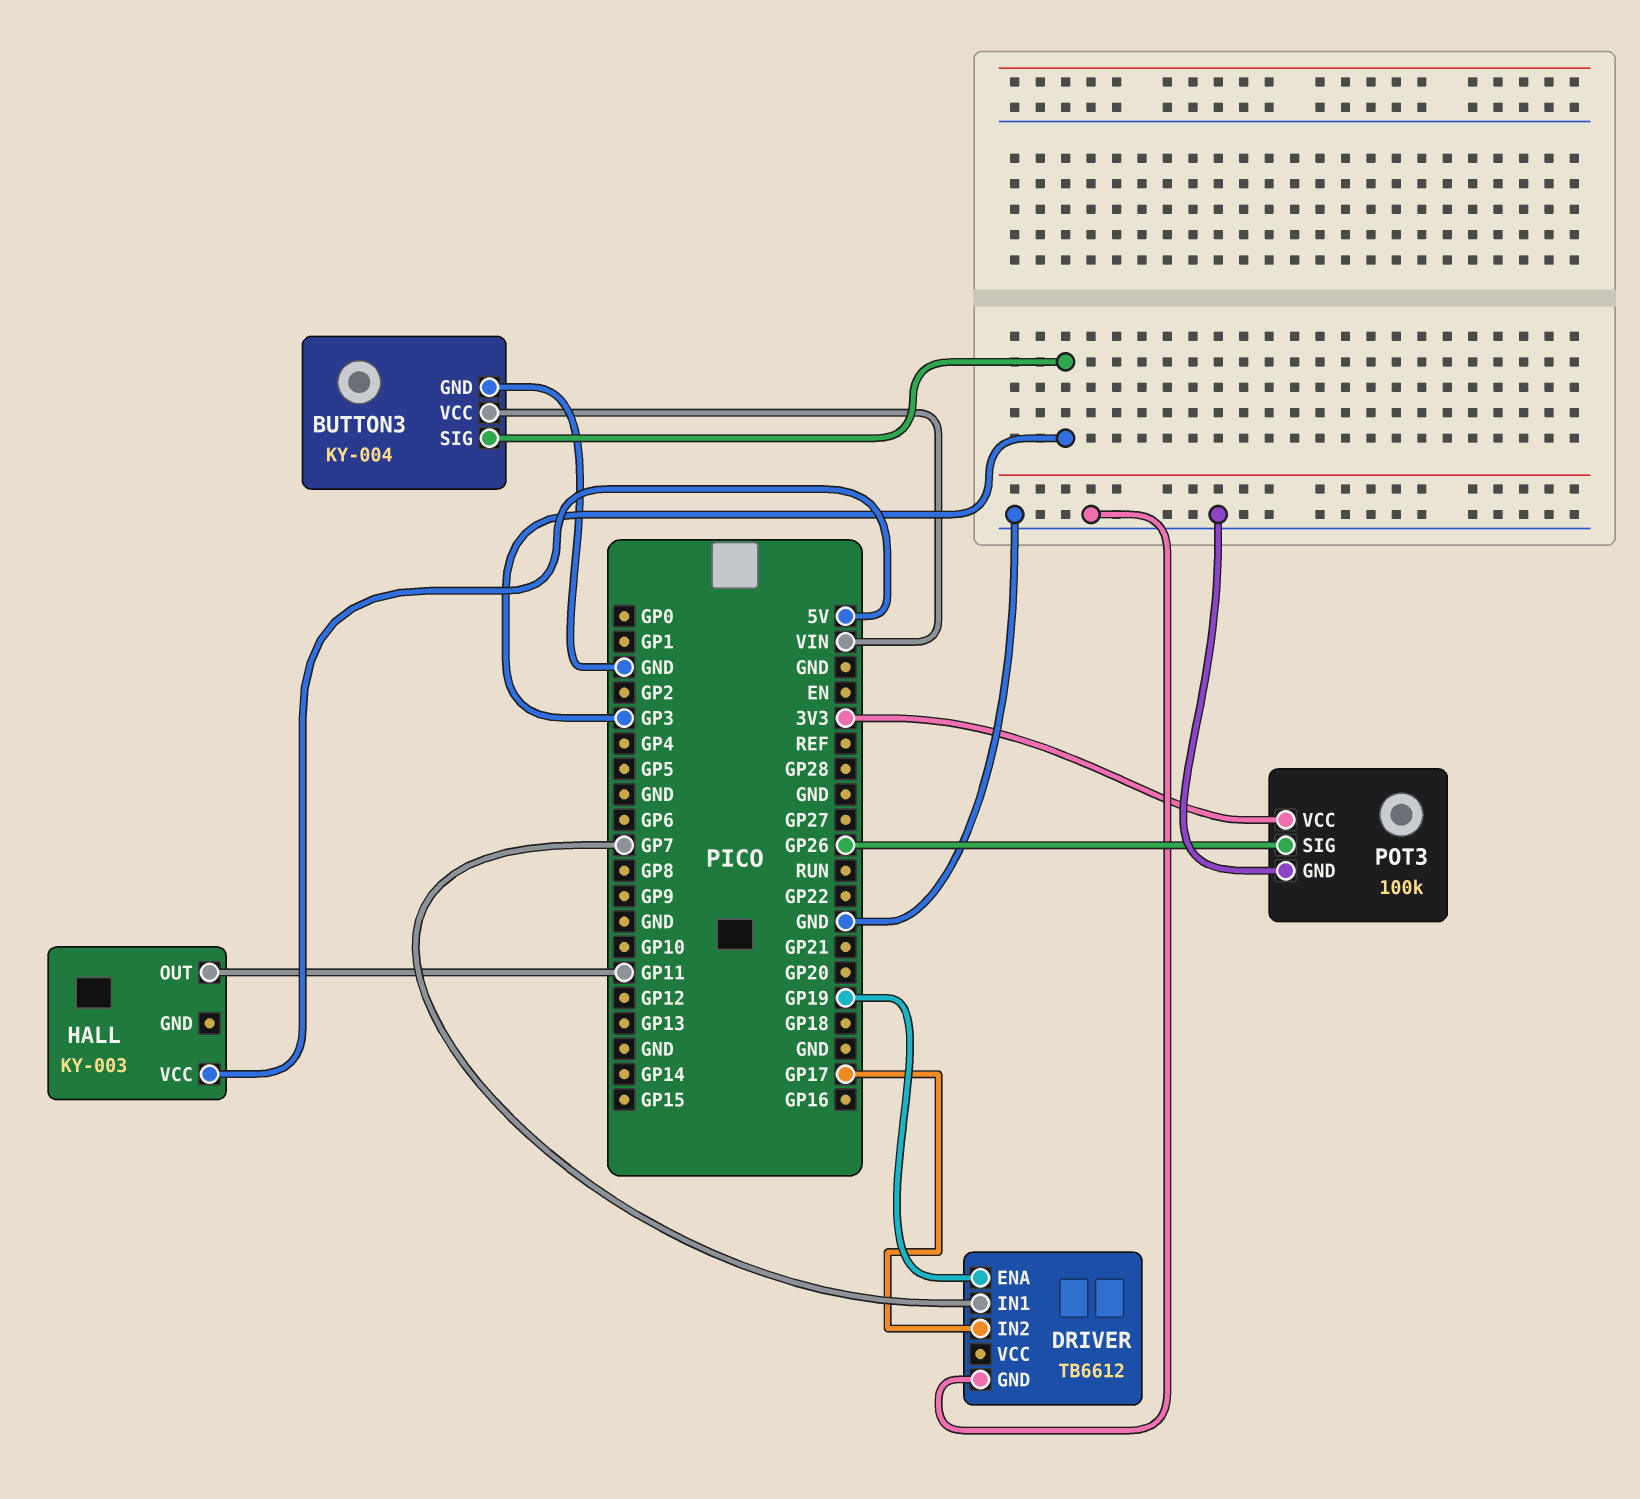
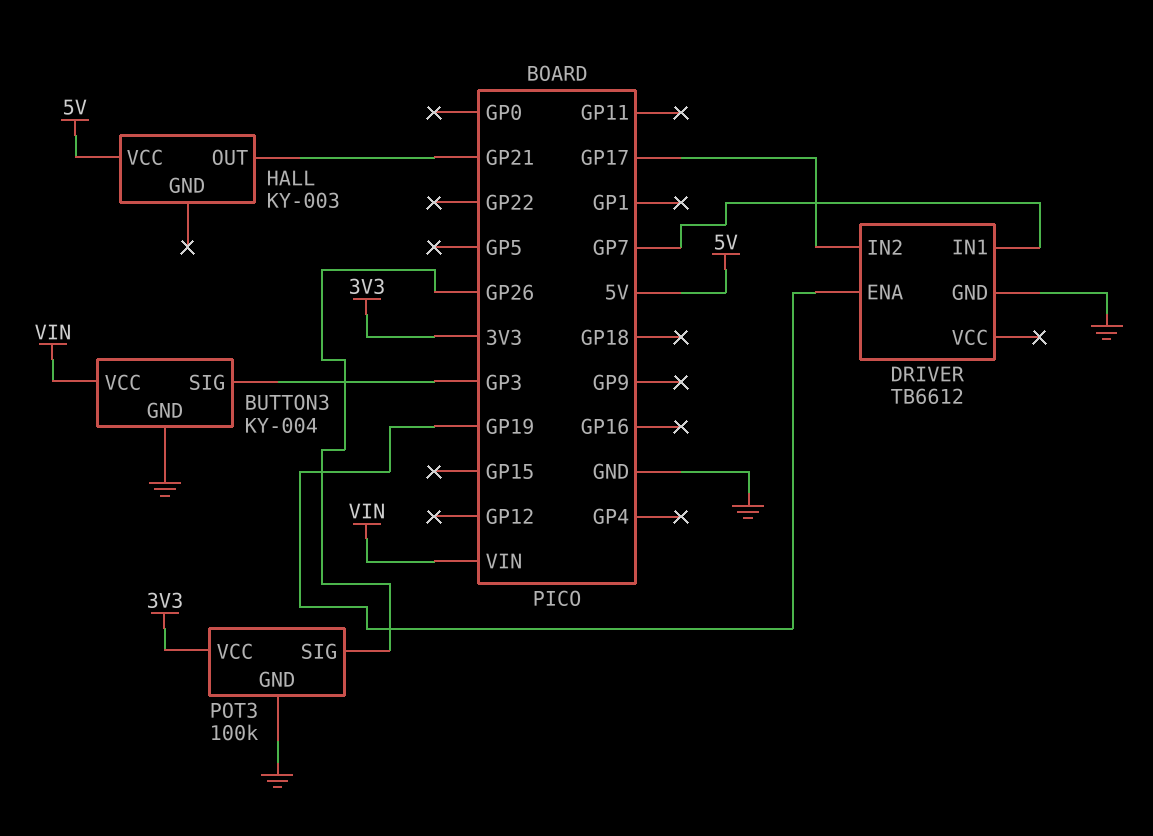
HALL pin OUT: GP11 -> GP21

